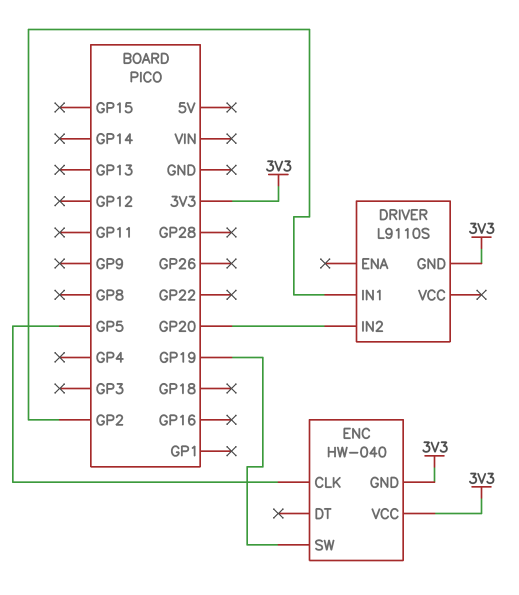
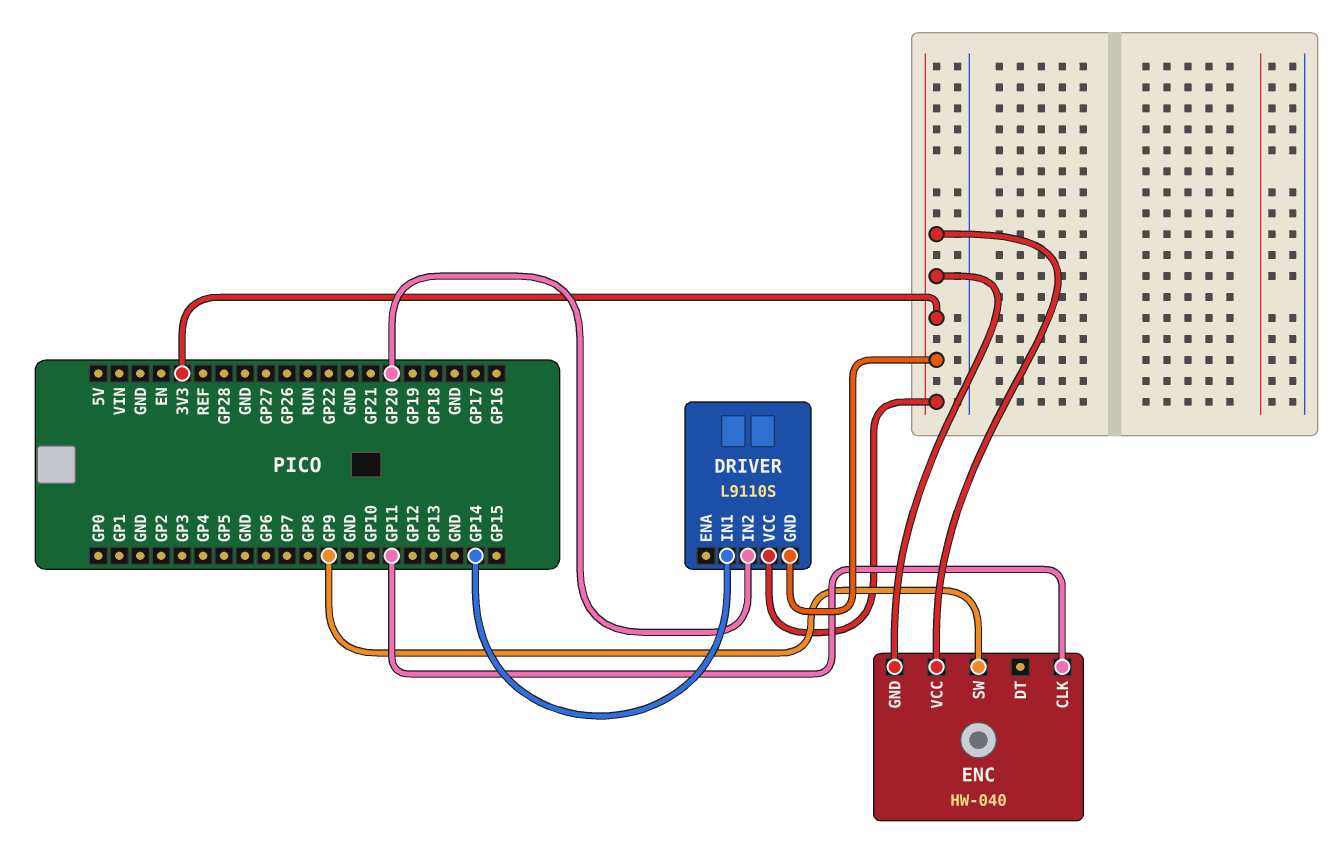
DRIVER pin IN1: GP2 -> GP14
DRIVER pin VCC: none -> 3V3
ENC pin CLK: GP5 -> GP11
ENC pin SW: GP19 -> GP9

